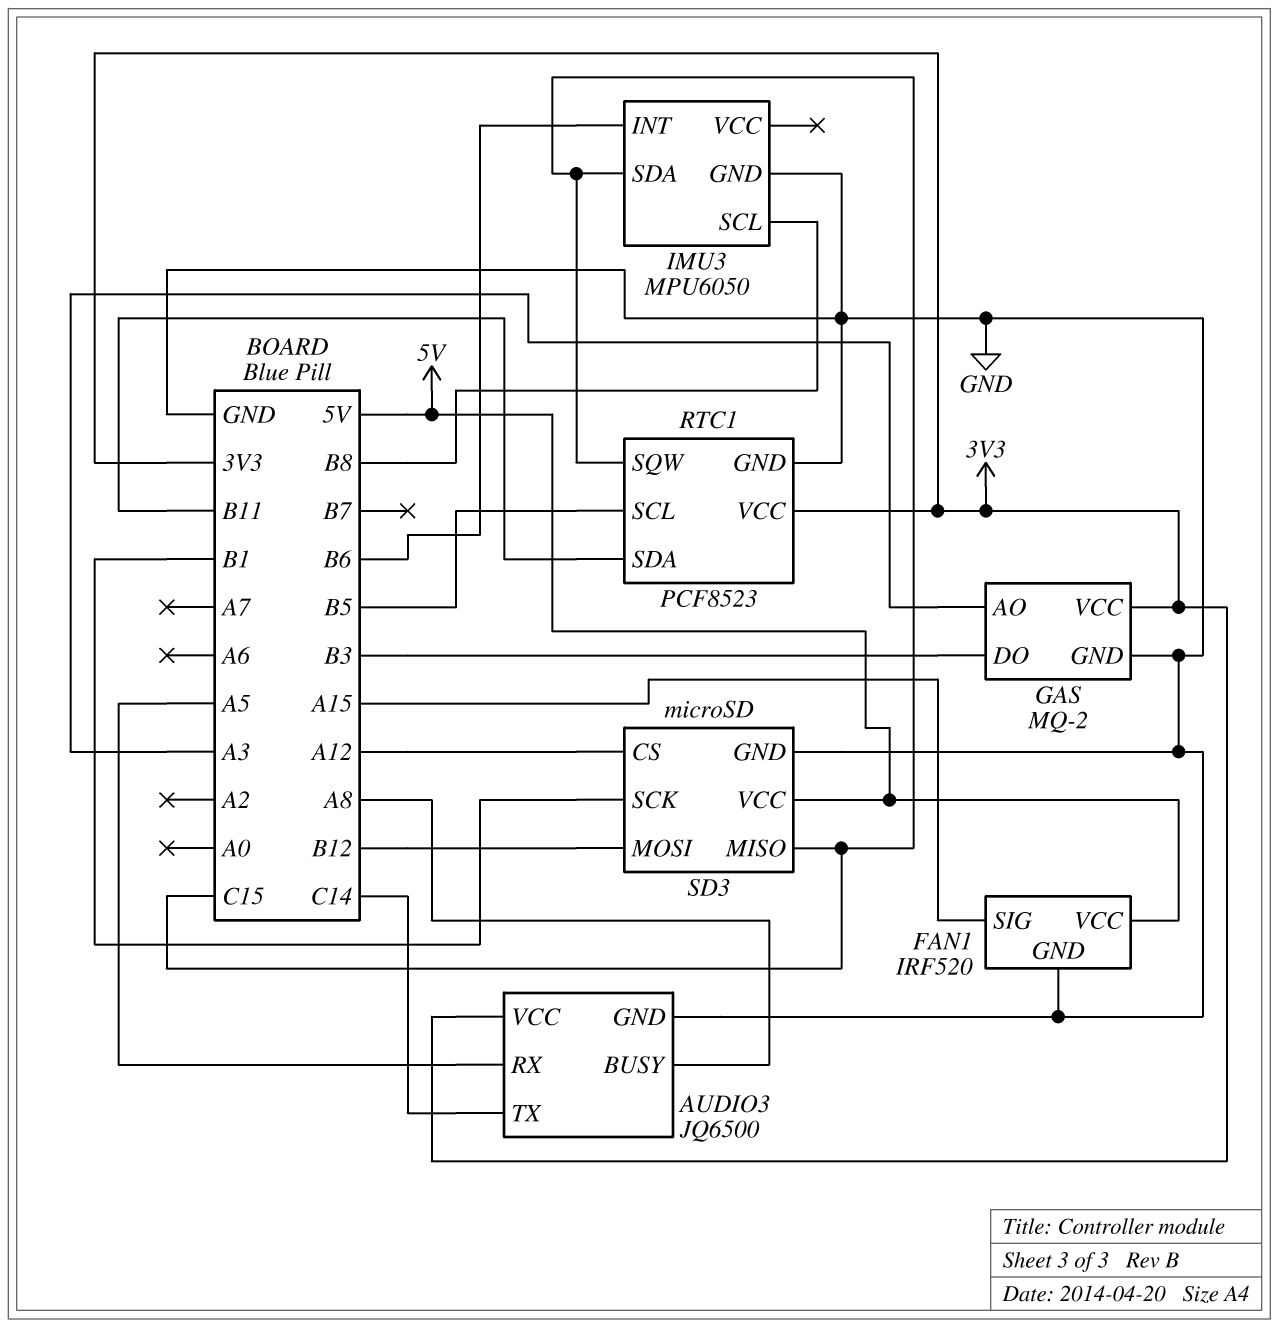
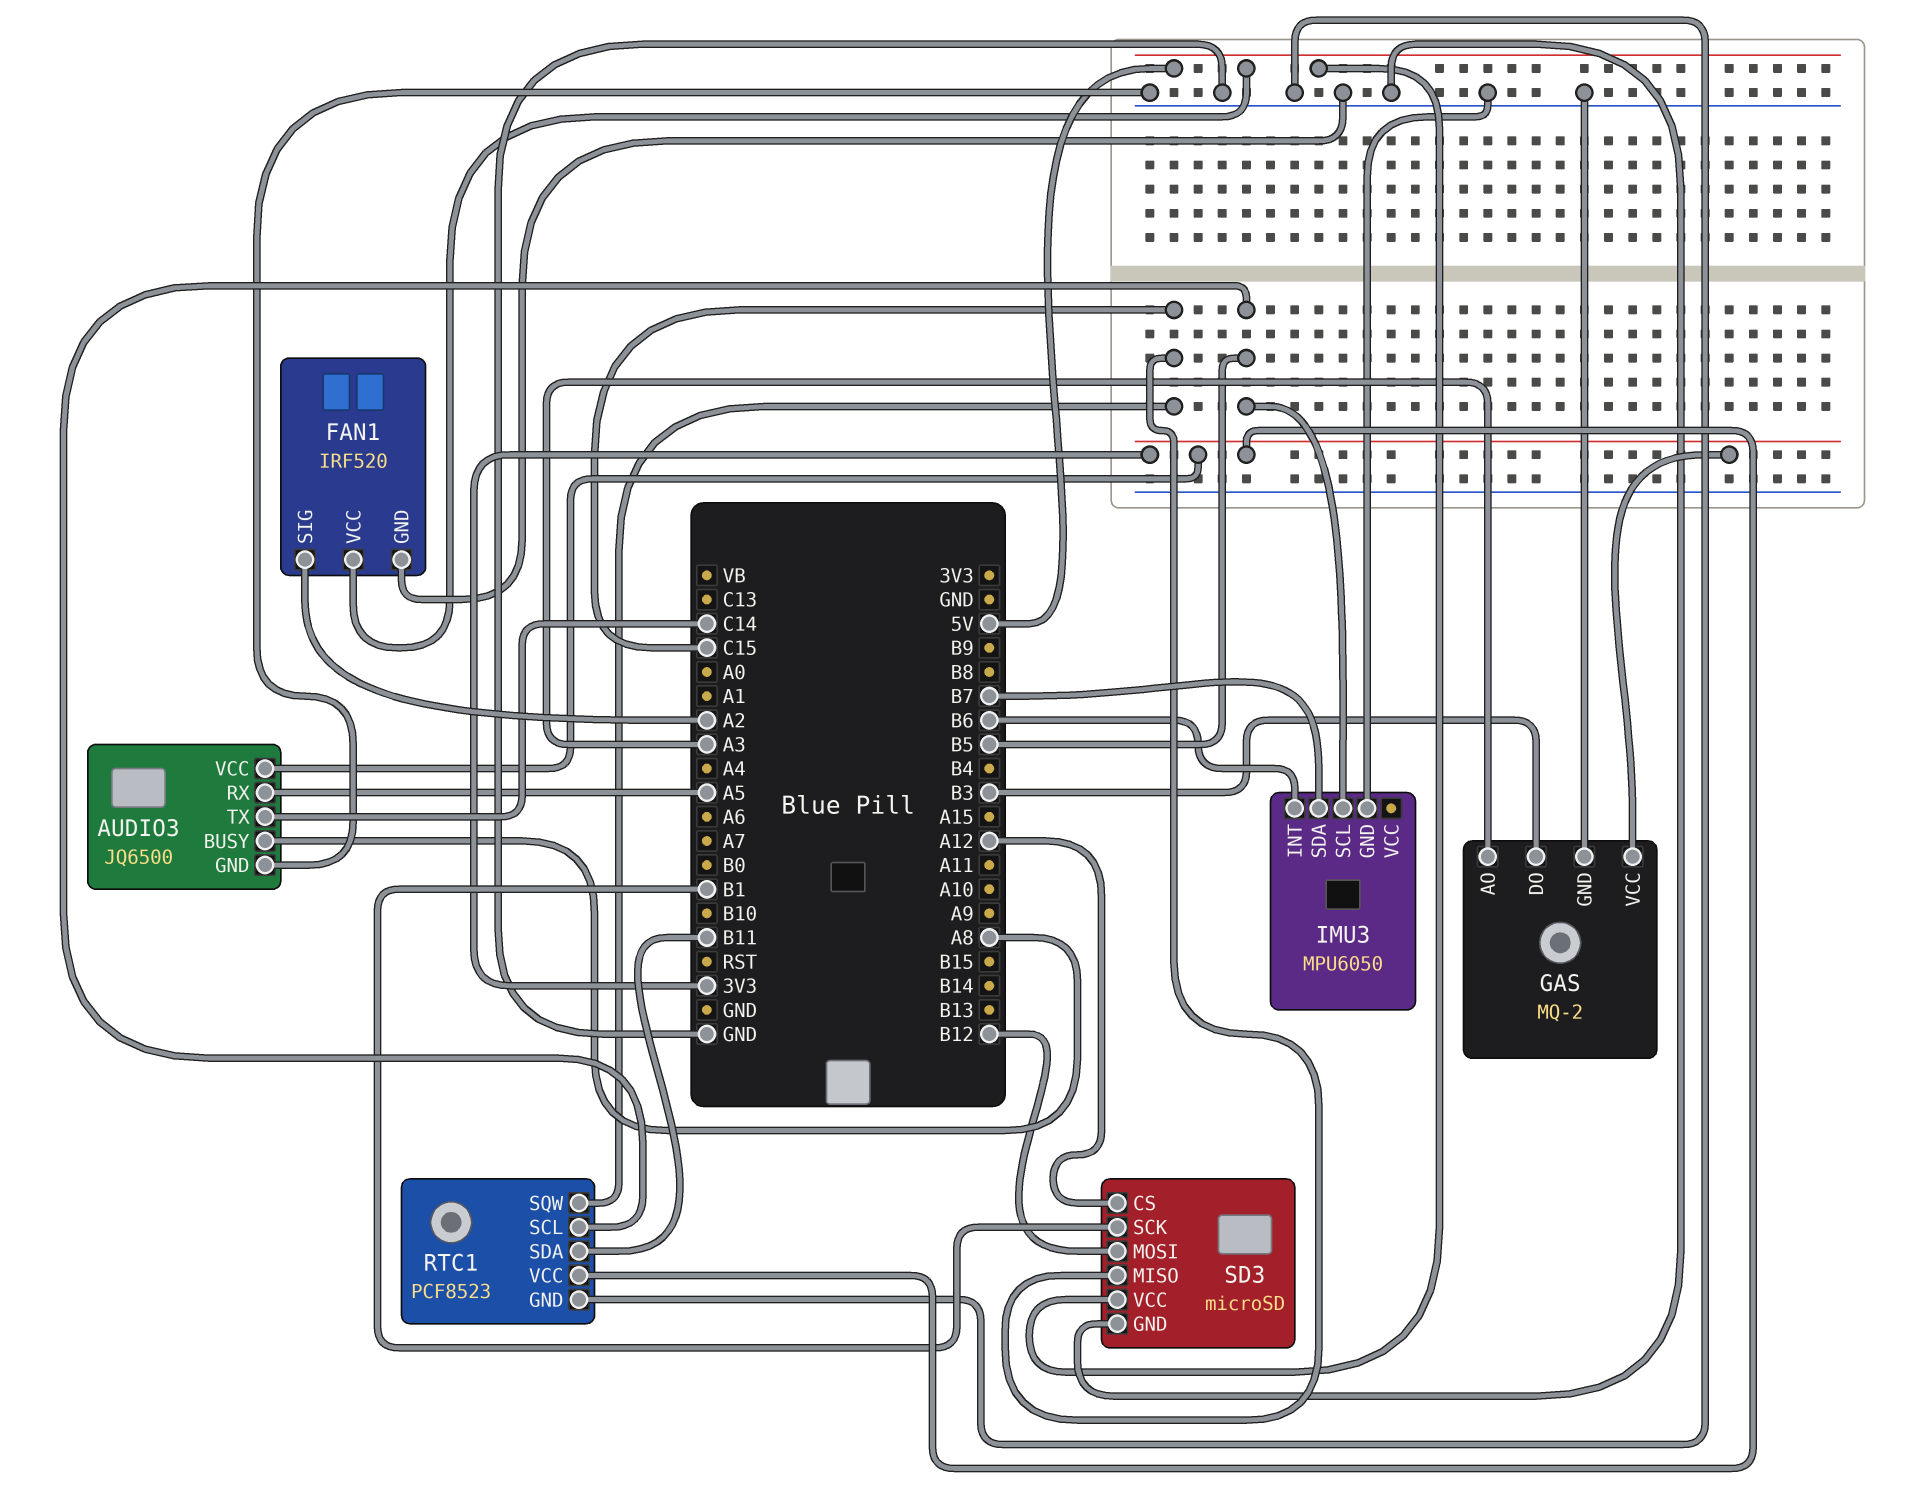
FAN1 pin SIG: A15 -> A2
IMU3 pin SCL: B8 -> B5
IMU3 pin SDA: C15 -> B7

